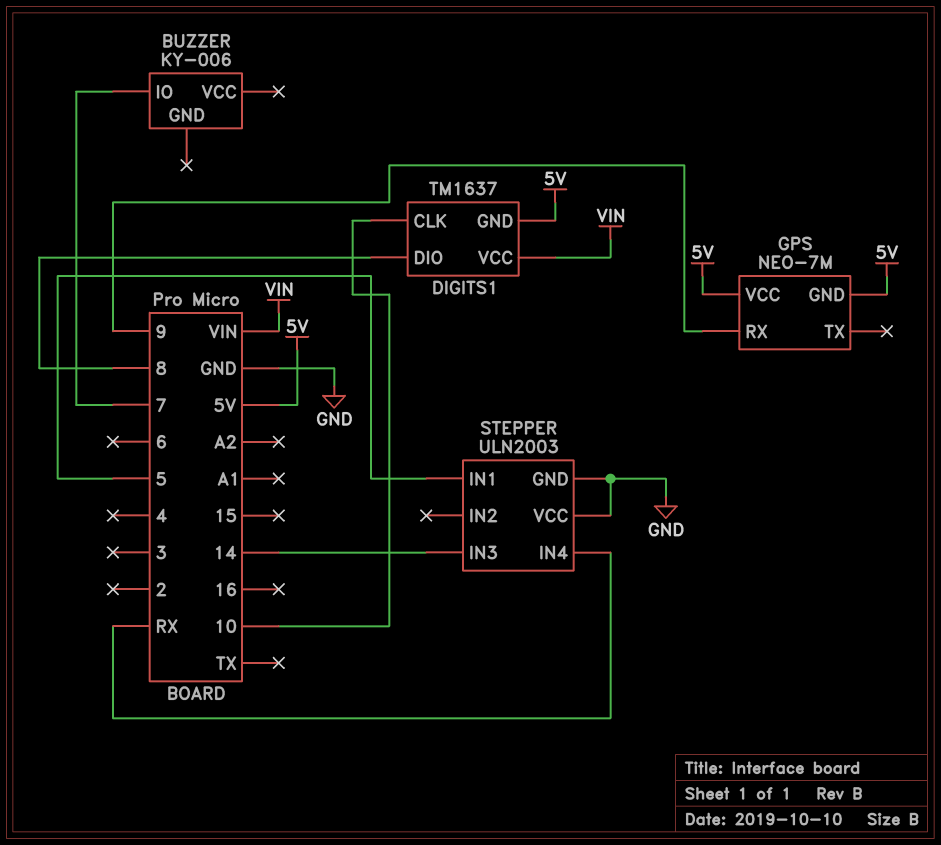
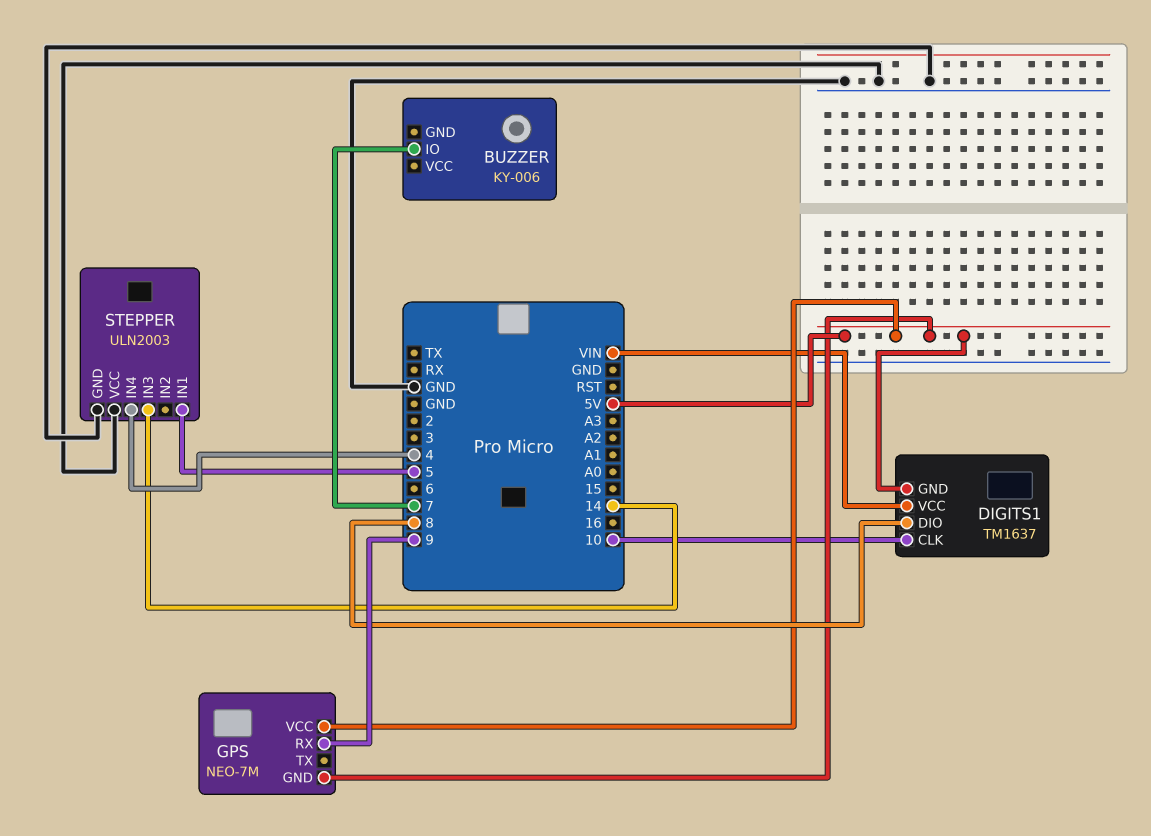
STEPPER pin IN4: RX -> 4

